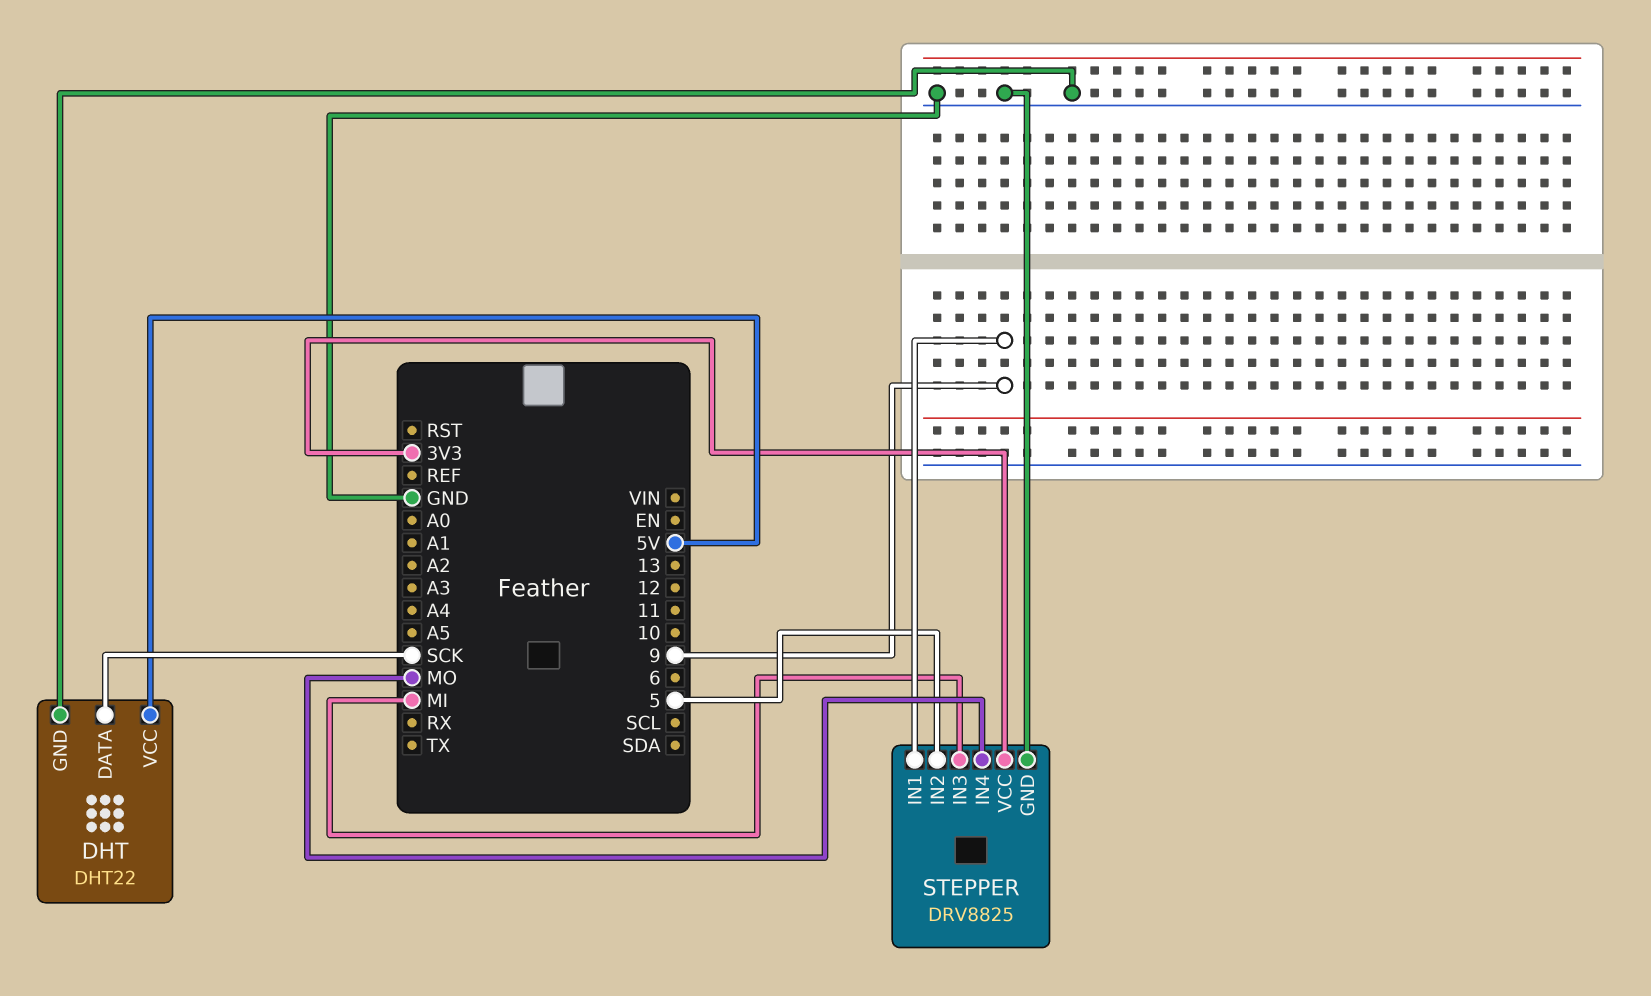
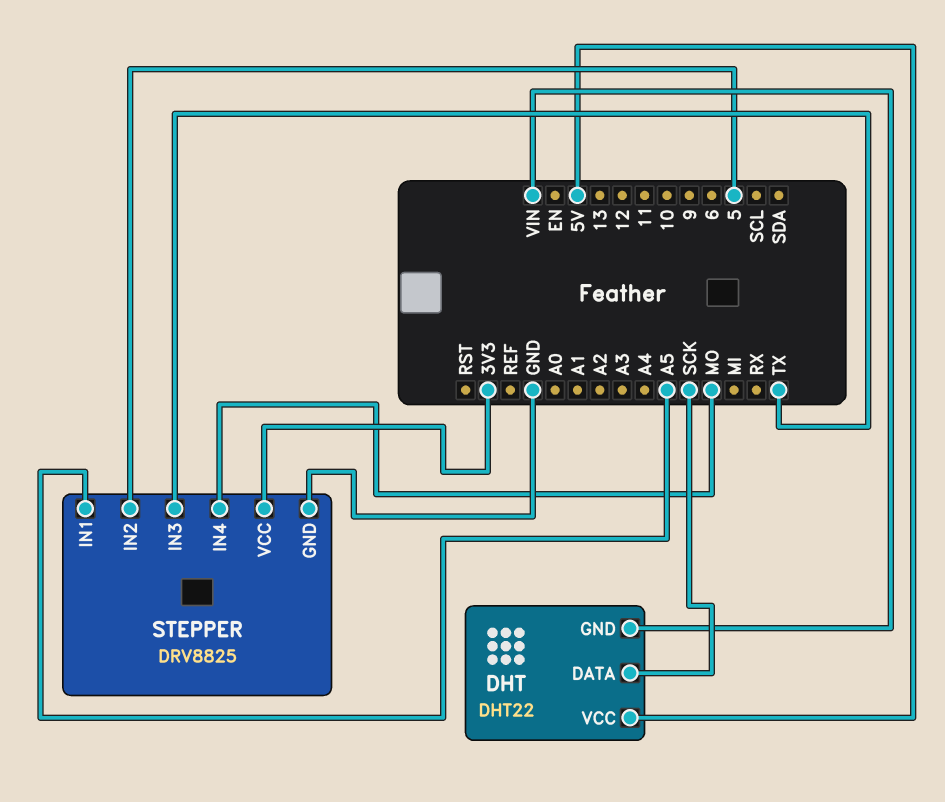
DHT pin GND: GND -> VIN
STEPPER pin IN1: 9 -> A5
STEPPER pin IN3: MI -> TX

